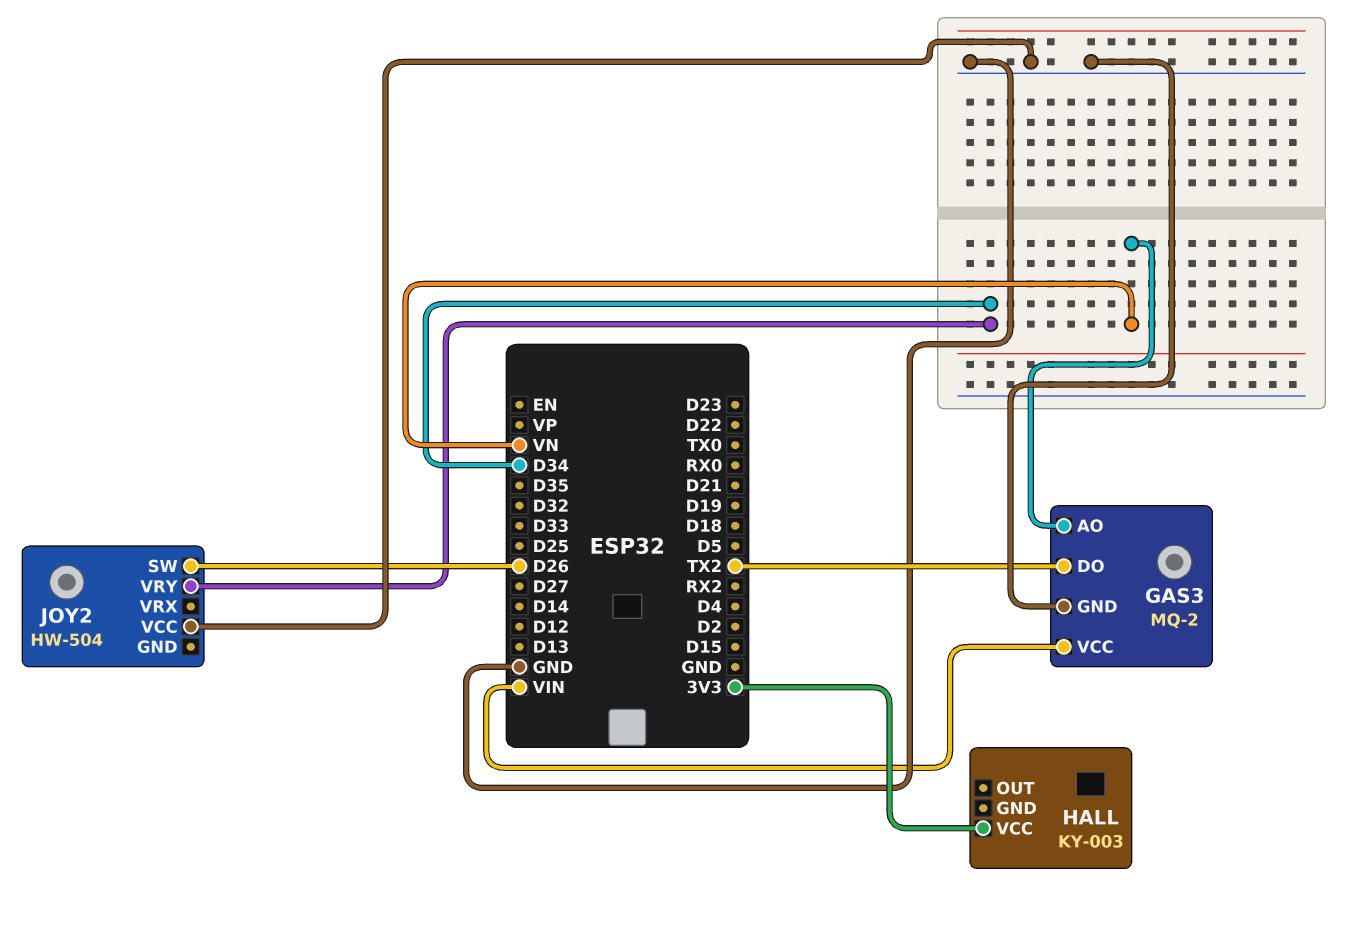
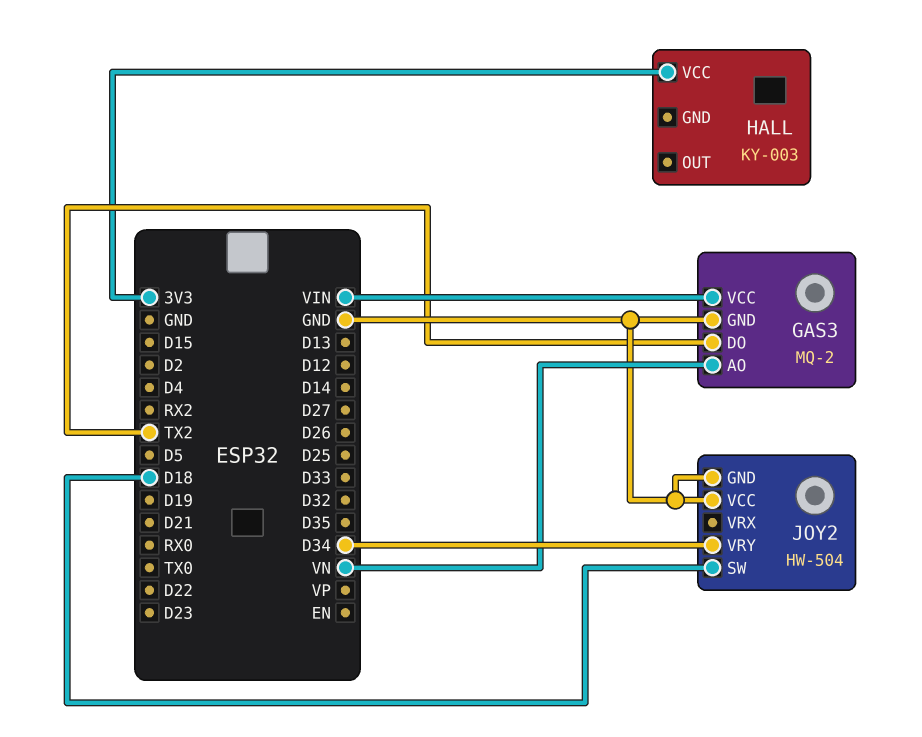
JOY2 pin GND: none -> GND
JOY2 pin SW: D26 -> D18

